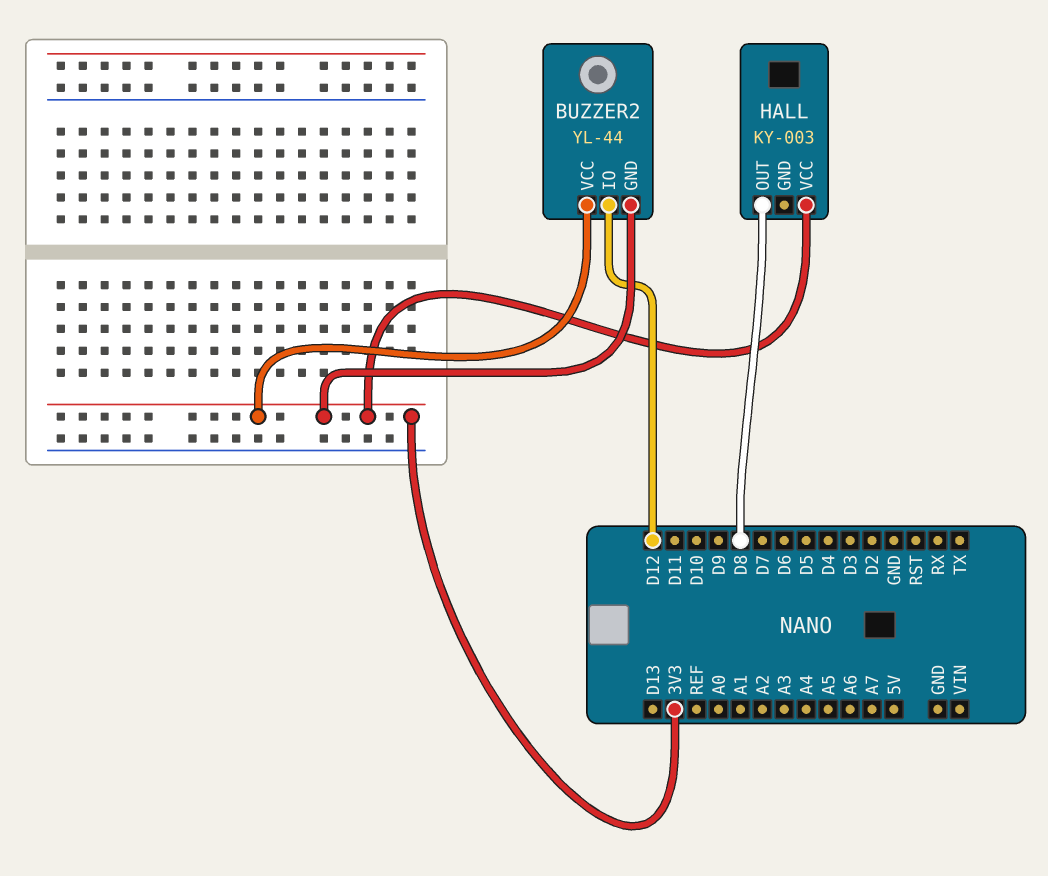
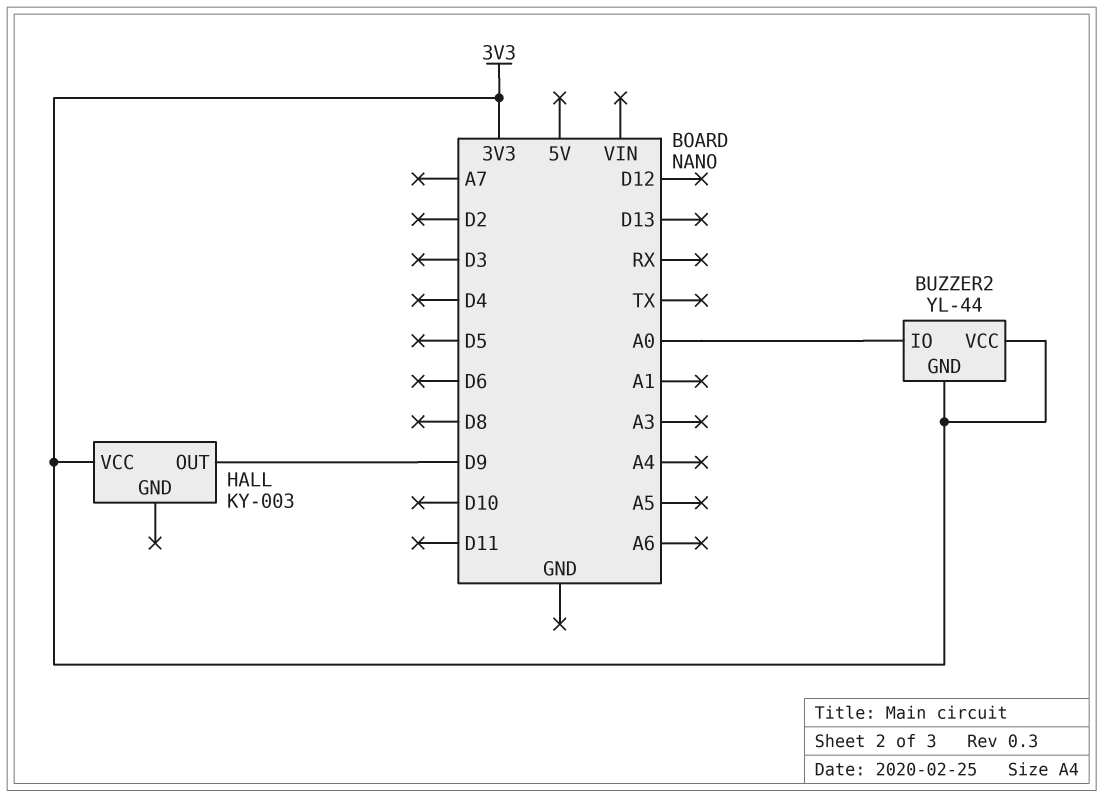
BUZZER2 pin IO: D12 -> A0
HALL pin OUT: D8 -> D9

